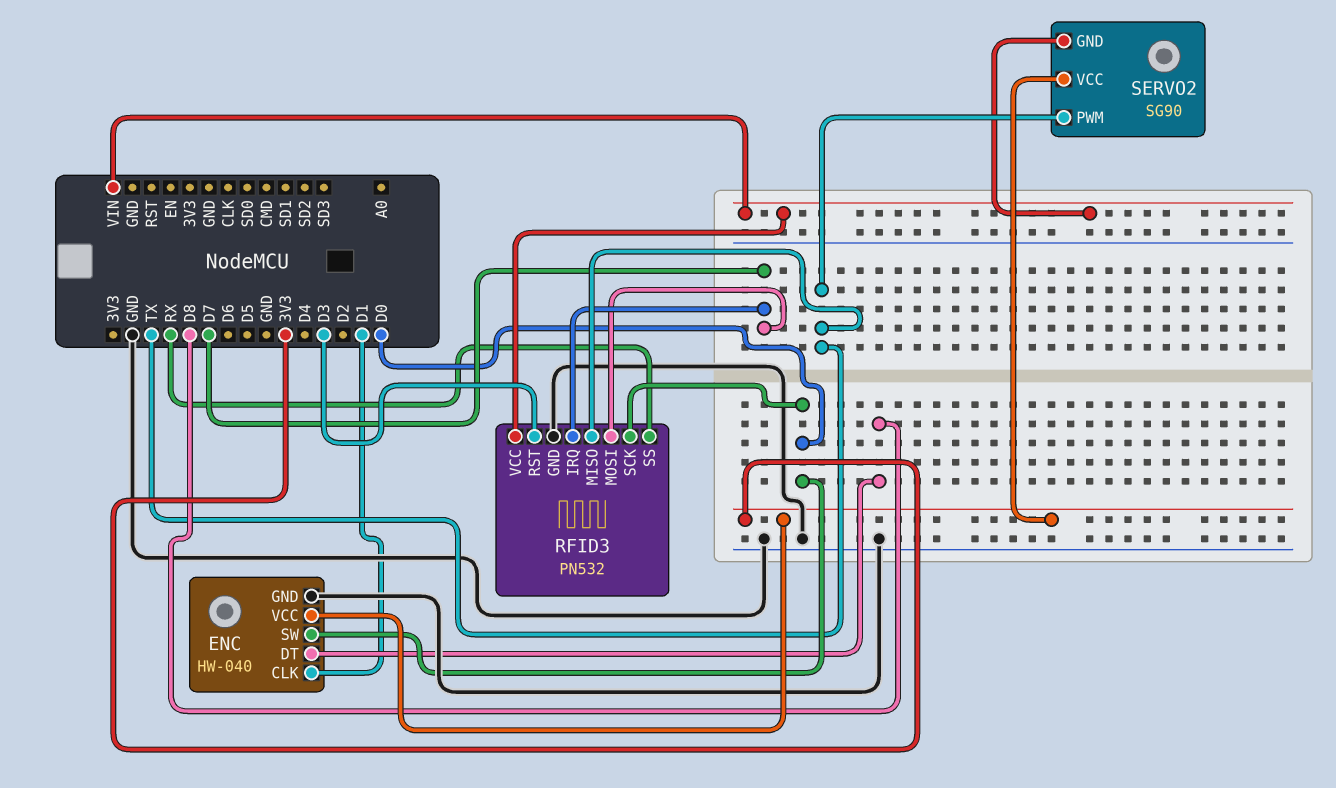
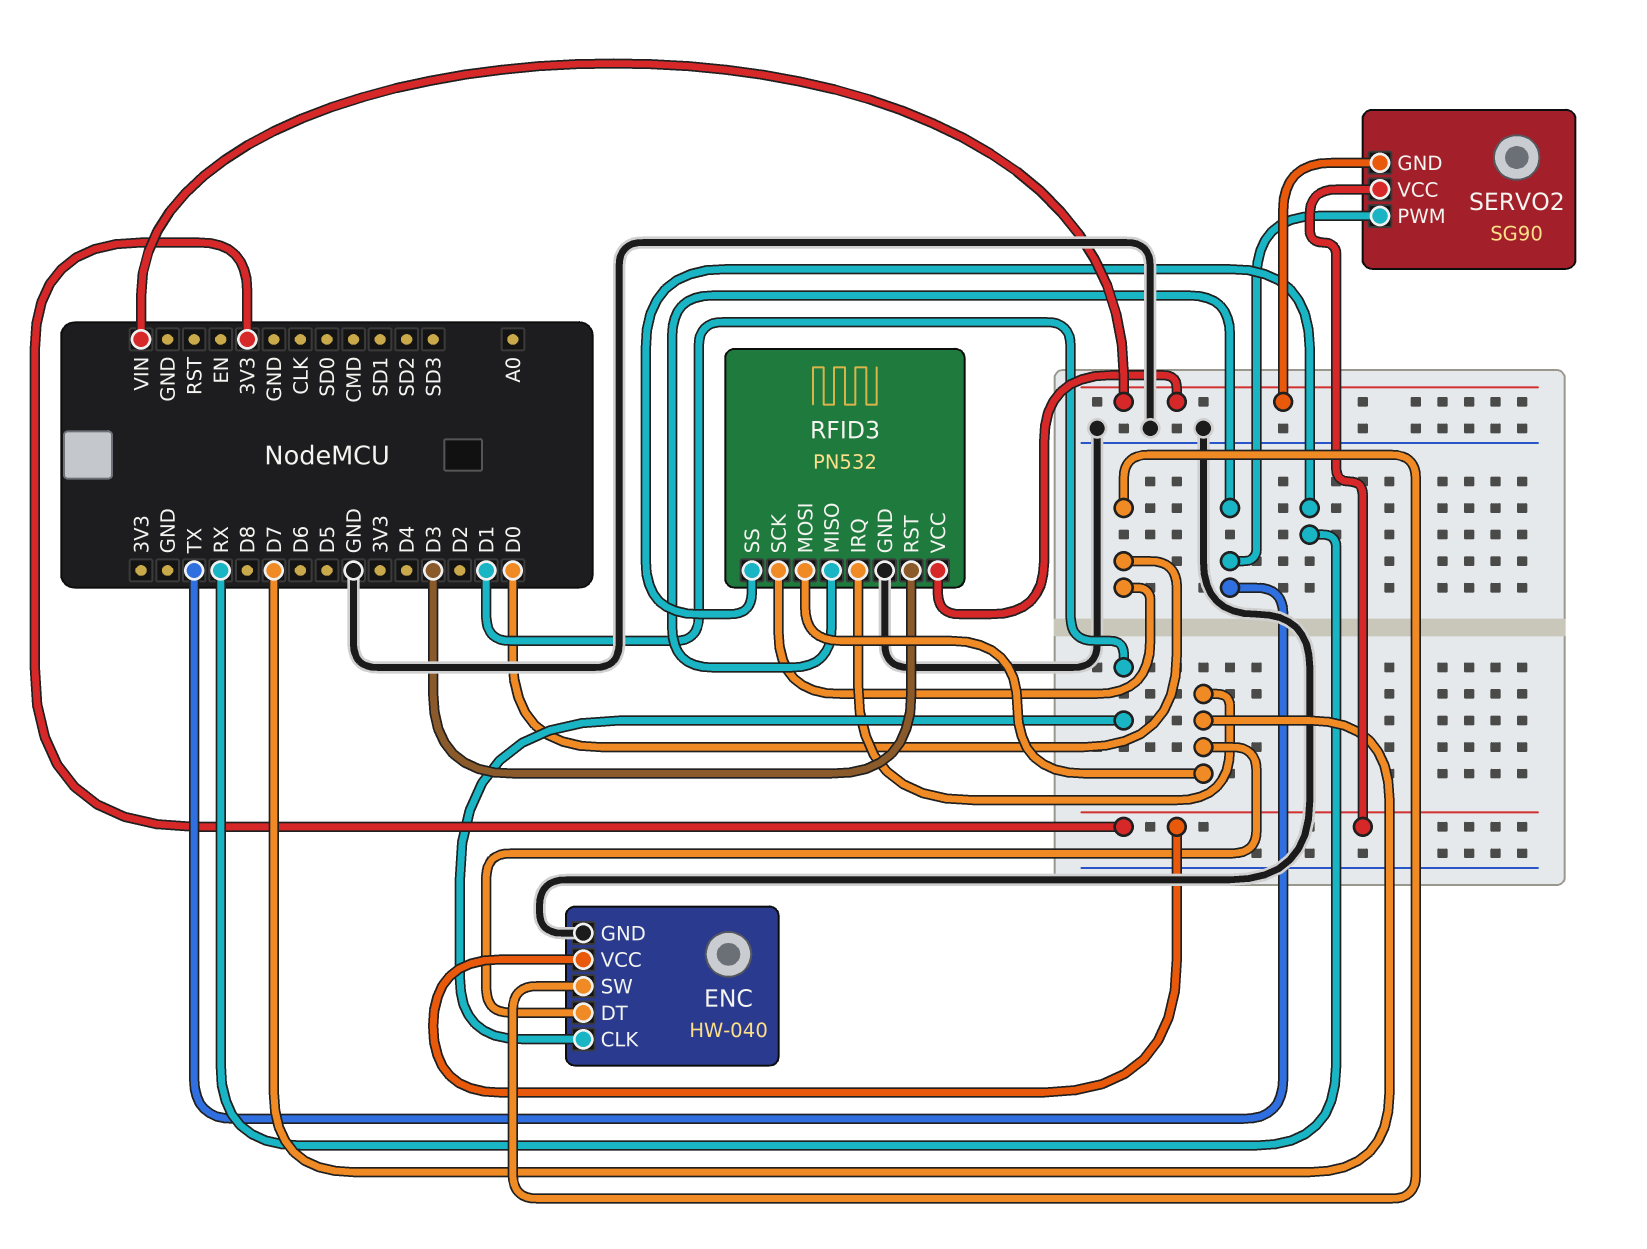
ENC pin DT: D8 -> D7

